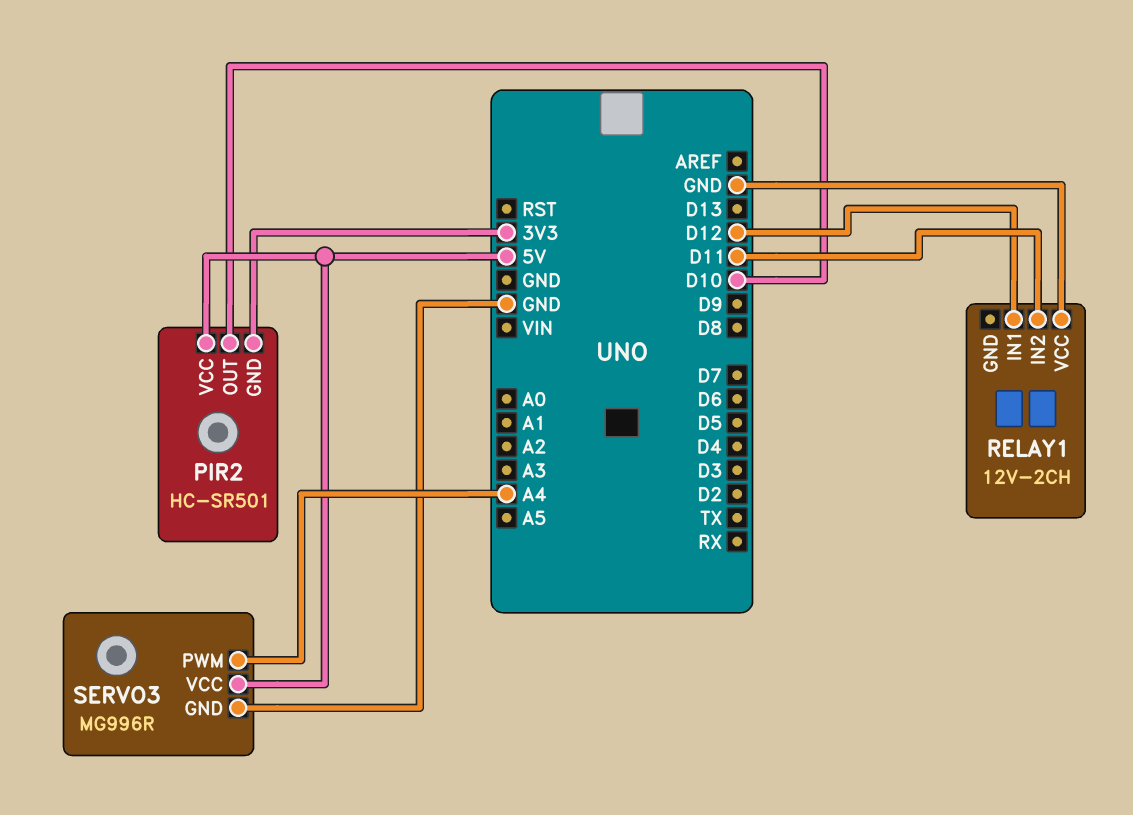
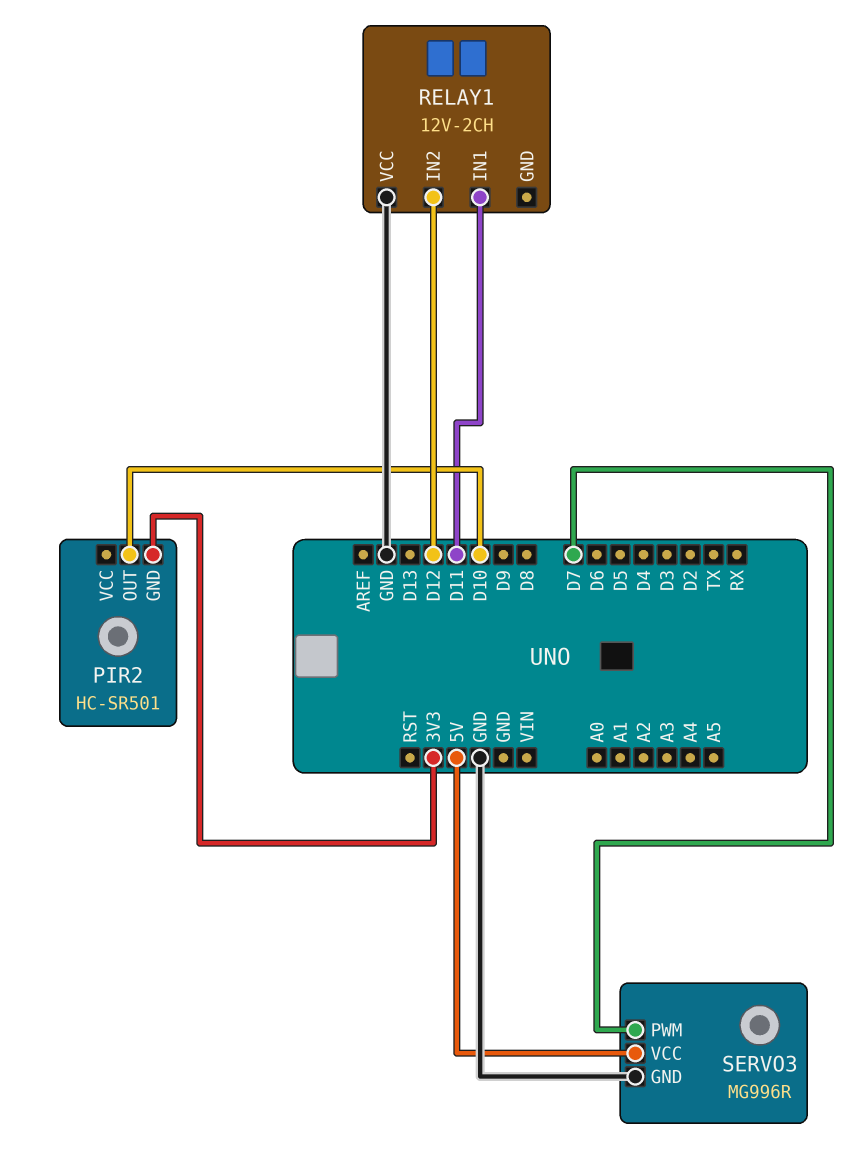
PIR2 pin VCC: 5V -> none
RELAY1 pin IN1: D12 -> D11
RELAY1 pin IN2: D11 -> D12
SERVO3 pin PWM: A4 -> D7

